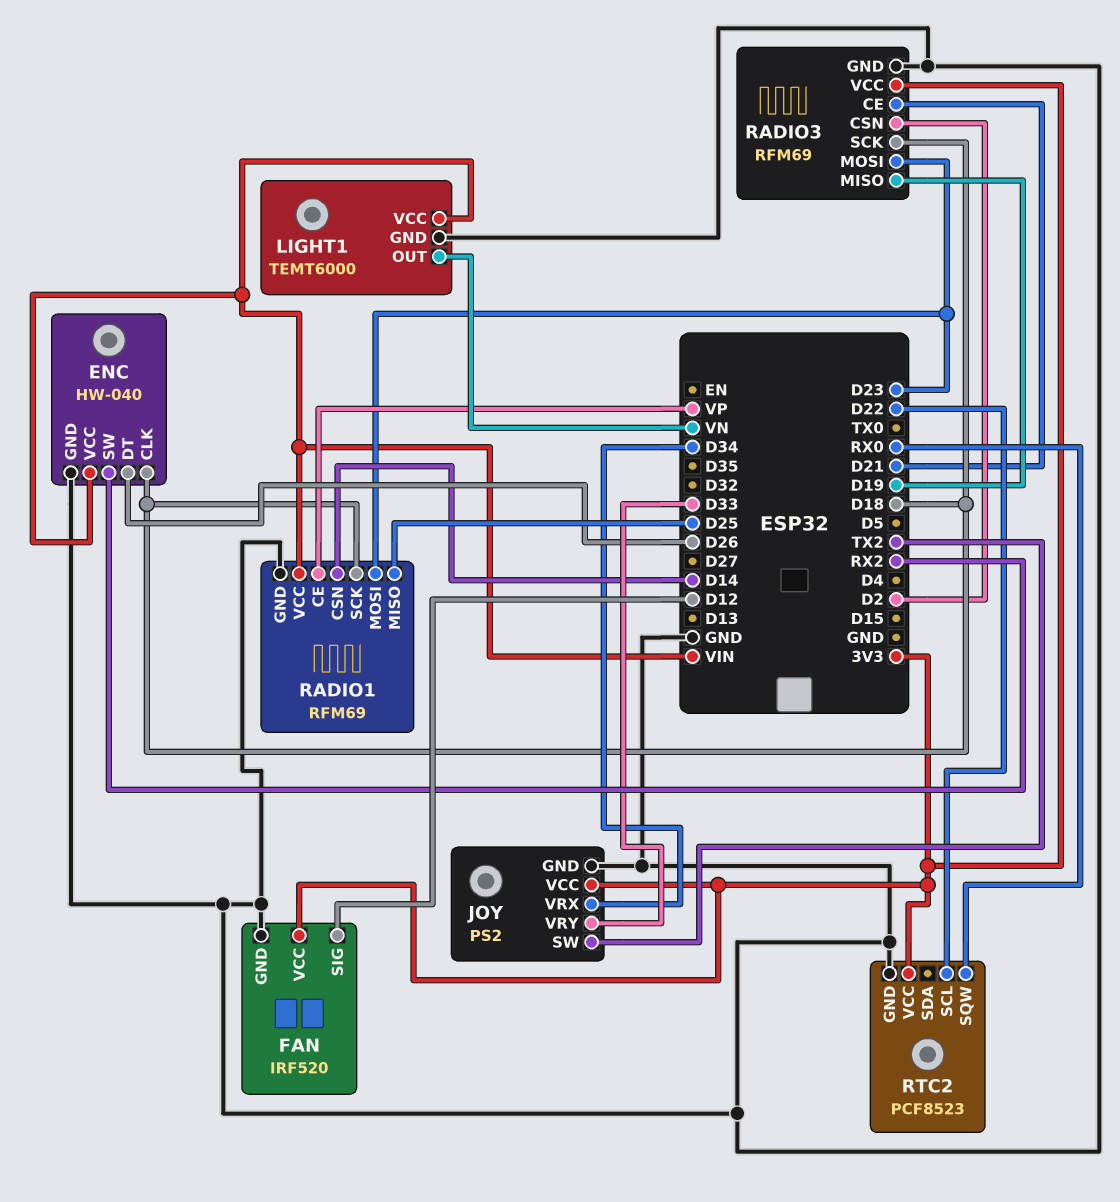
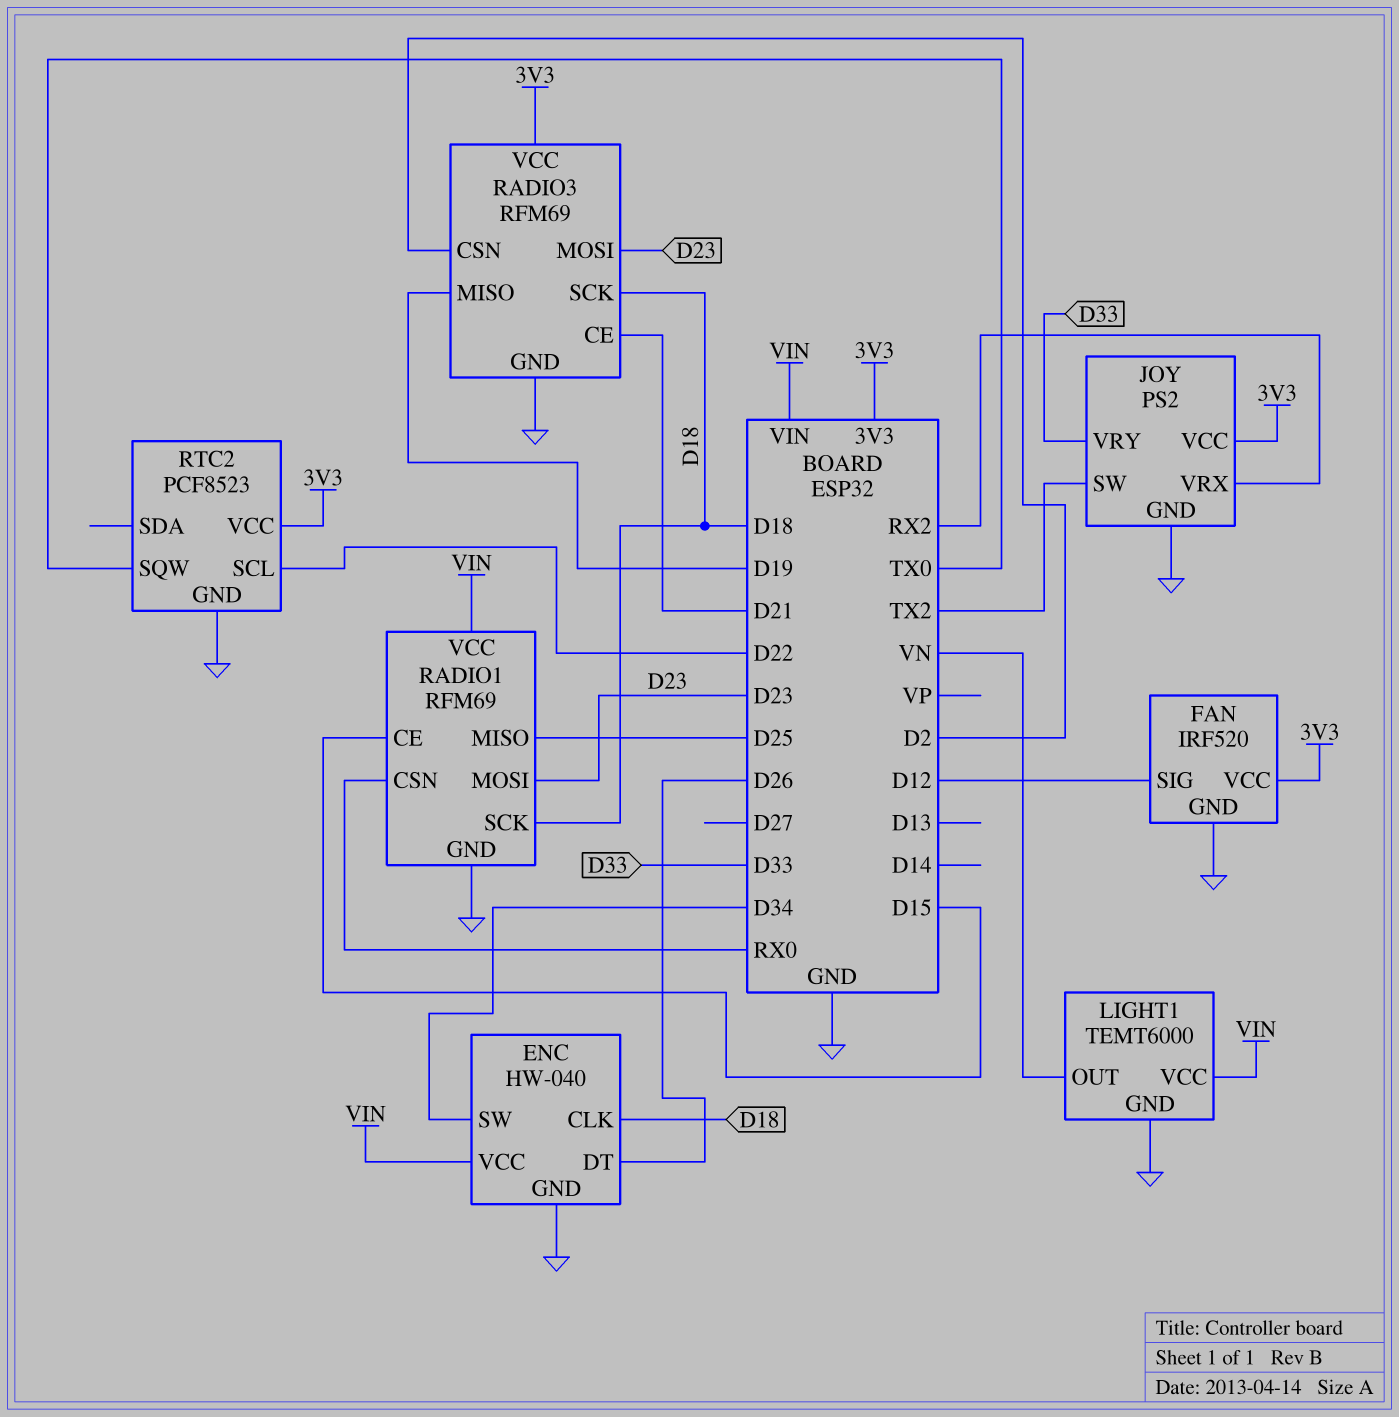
ENC pin SW: RX2 -> D34
JOY pin VRX: D34 -> RX2
RADIO1 pin CE: VP -> D15
RADIO1 pin CSN: D14 -> RX0
RTC2 pin SQW: RX0 -> TX0

